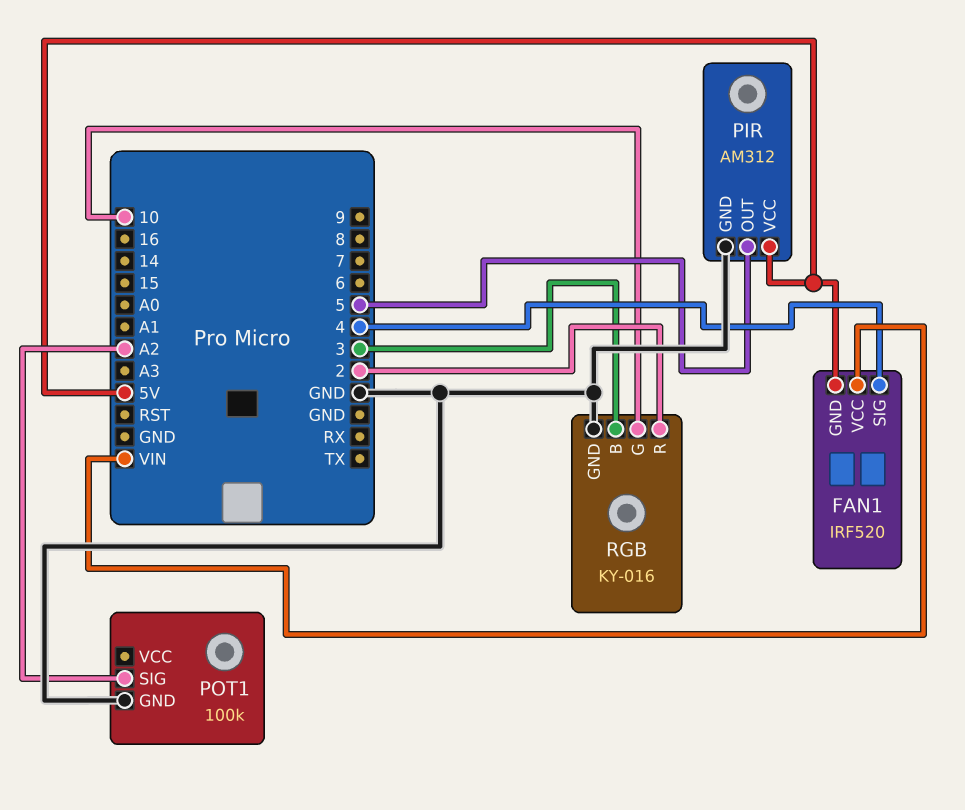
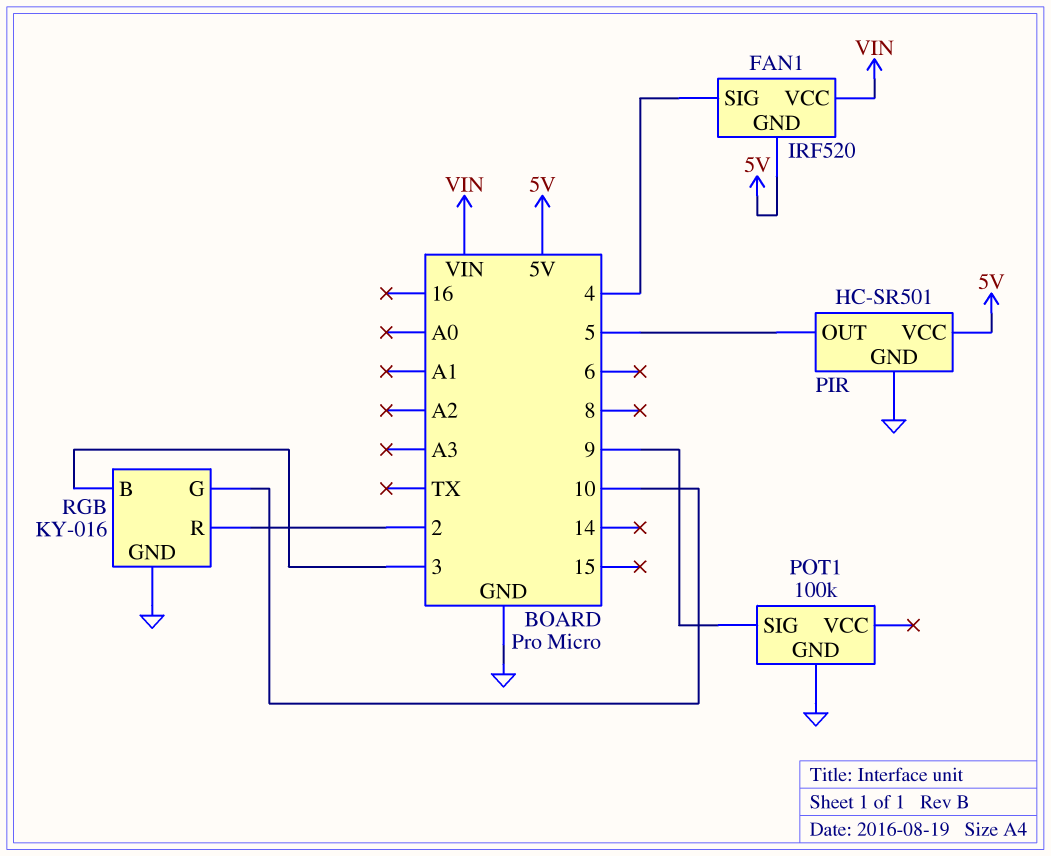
PIR: AM312 -> HC-SR501
POT1 pin SIG: A2 -> 9

